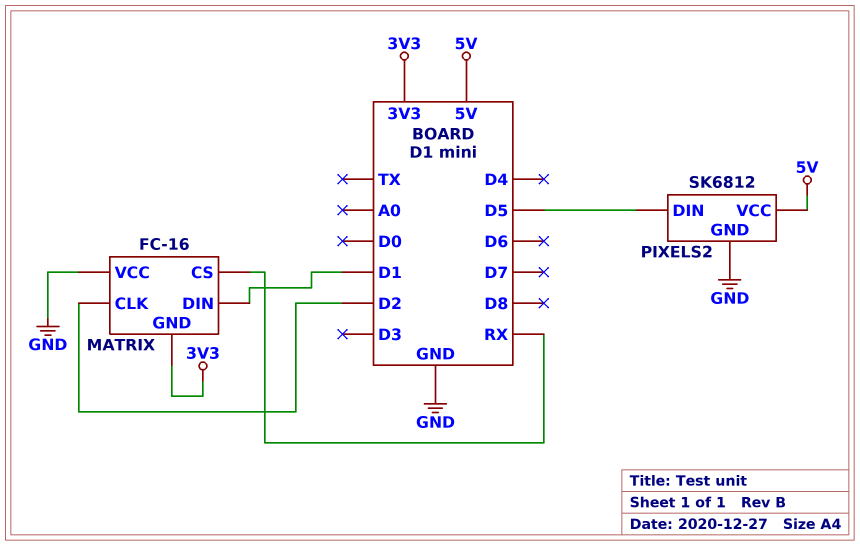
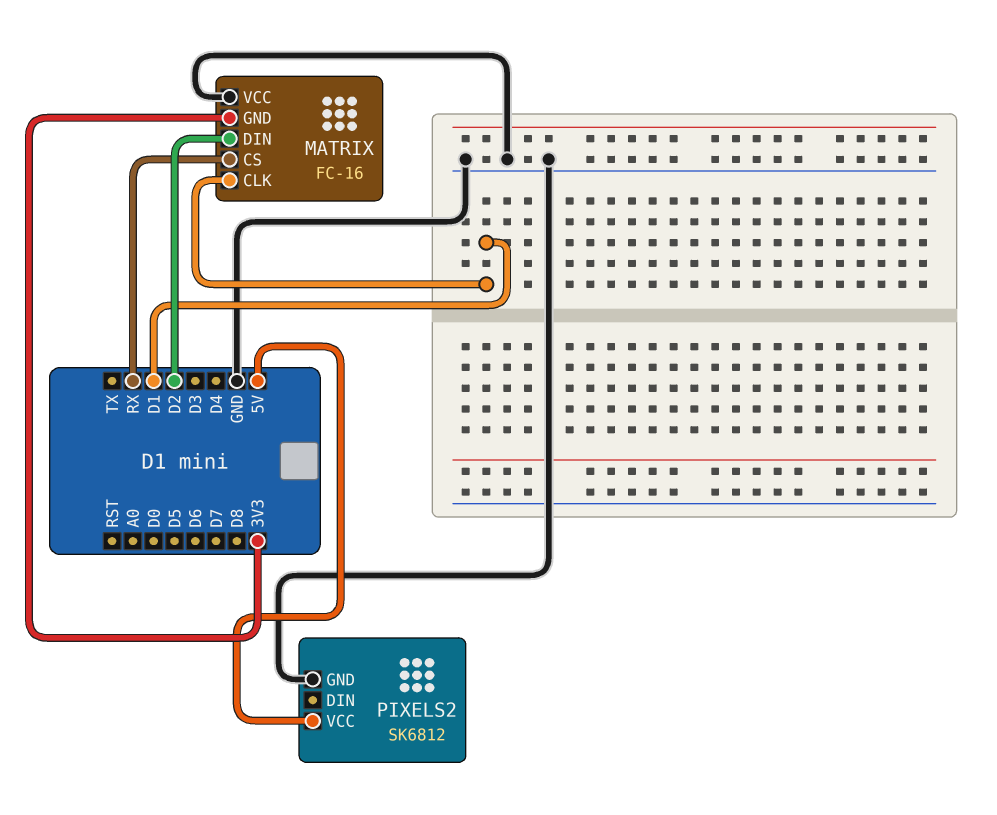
MATRIX pin CLK: D2 -> D1
MATRIX pin DIN: D1 -> D2
PIXELS2 pin DIN: D5 -> none

